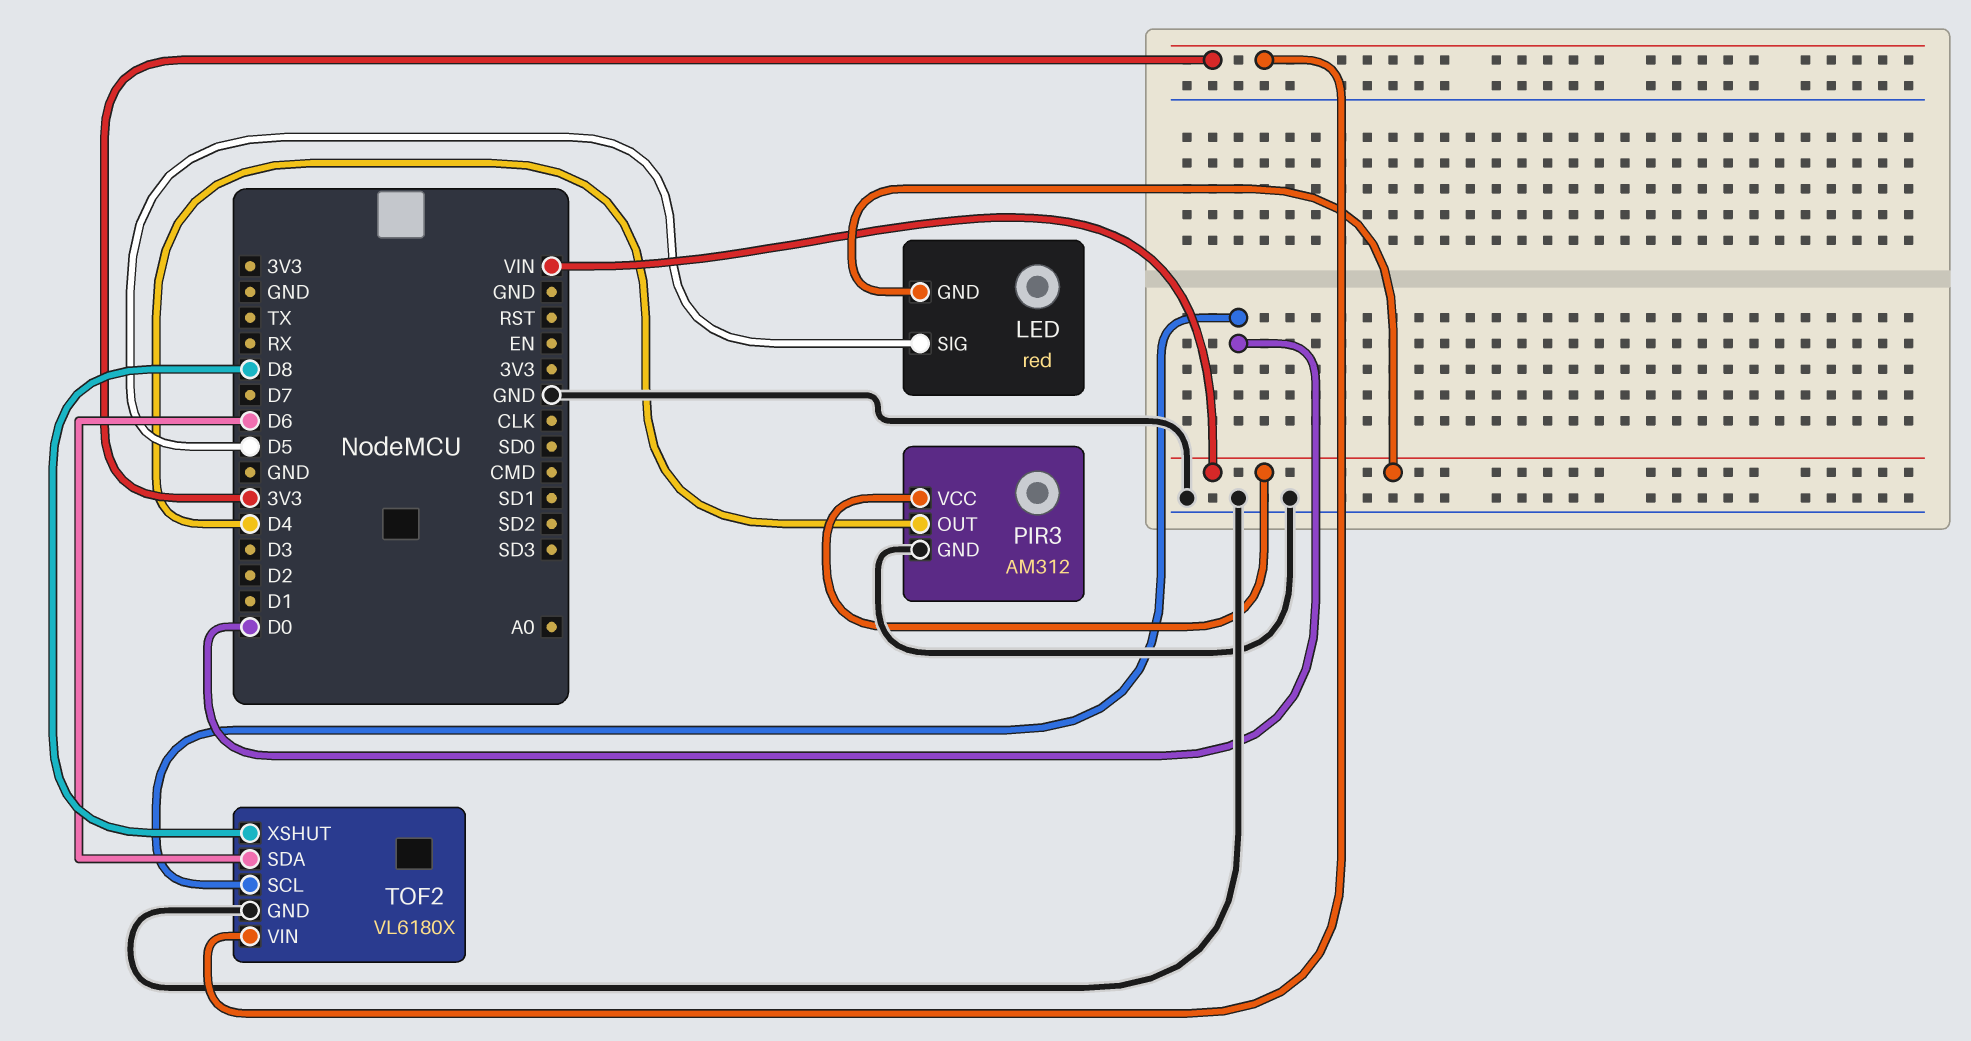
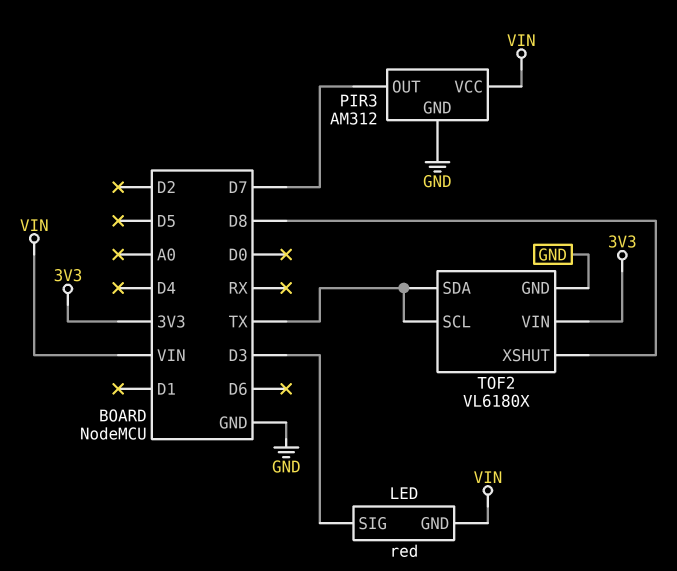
LED pin SIG: D5 -> D3
PIR3 pin OUT: D4 -> D7
TOF2 pin SCL: D0 -> TX
TOF2 pin SDA: D6 -> TX

